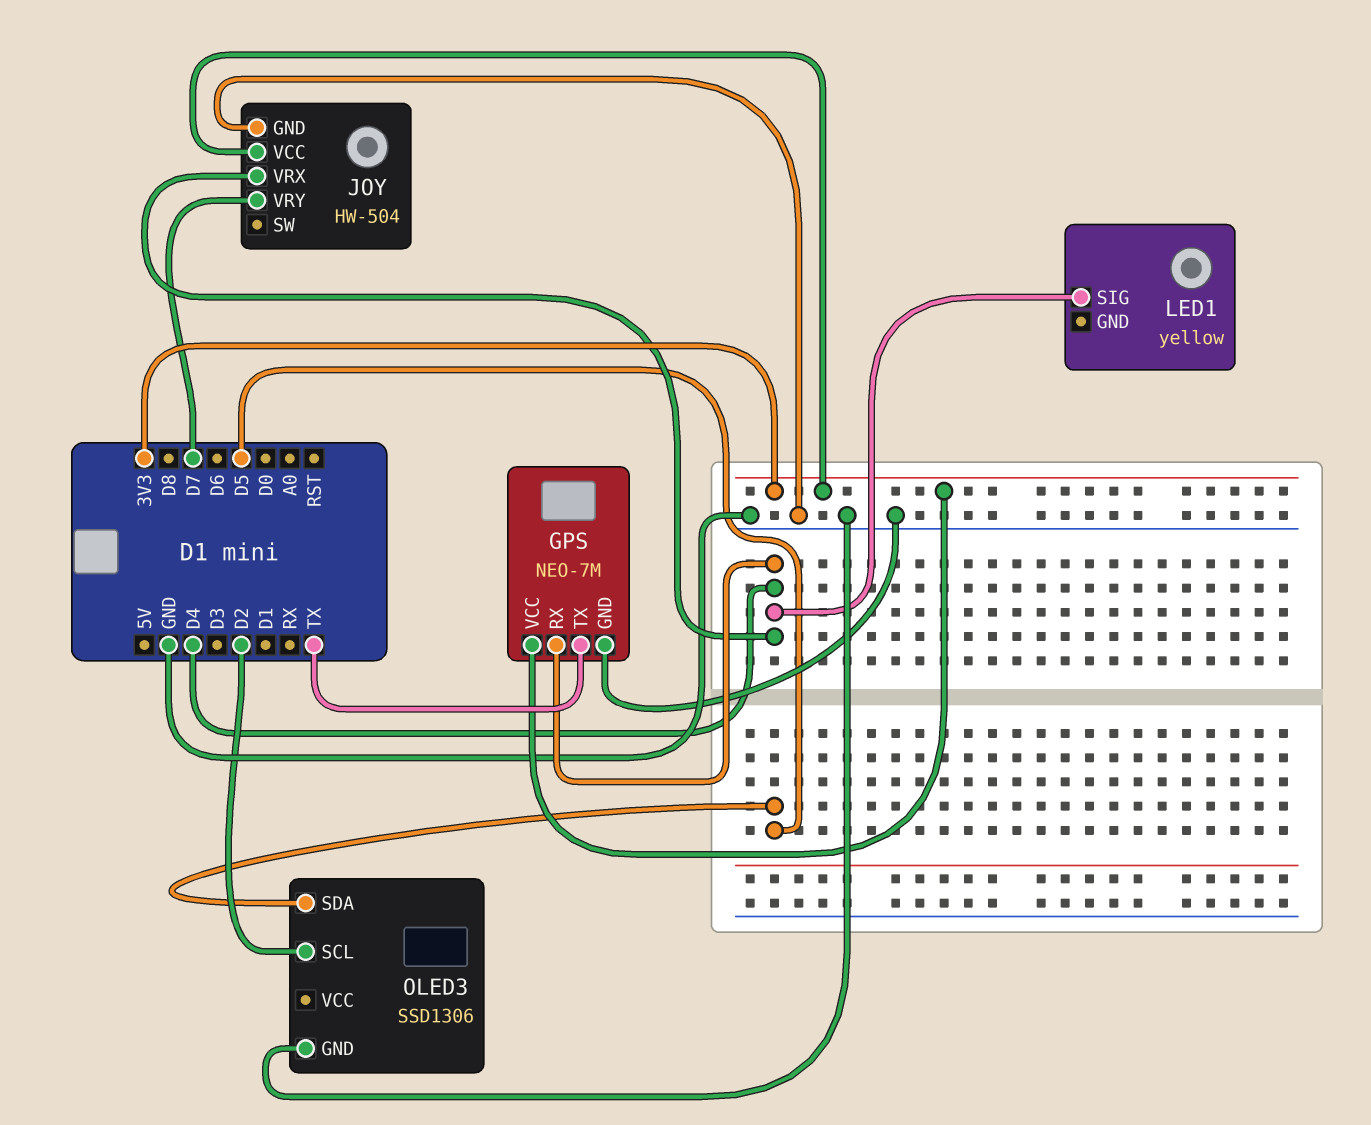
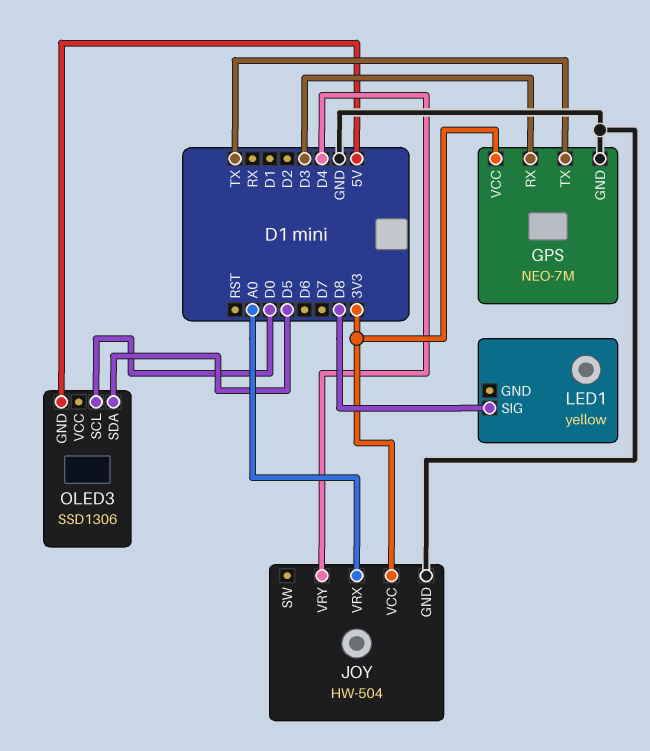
GPS pin RX: D4 -> D3
JOY pin VRX: D4 -> A0
JOY pin VRY: D7 -> D4
LED1 pin SIG: D4 -> D8
OLED3 pin GND: GND -> 5V
OLED3 pin SCL: D2 -> D0

